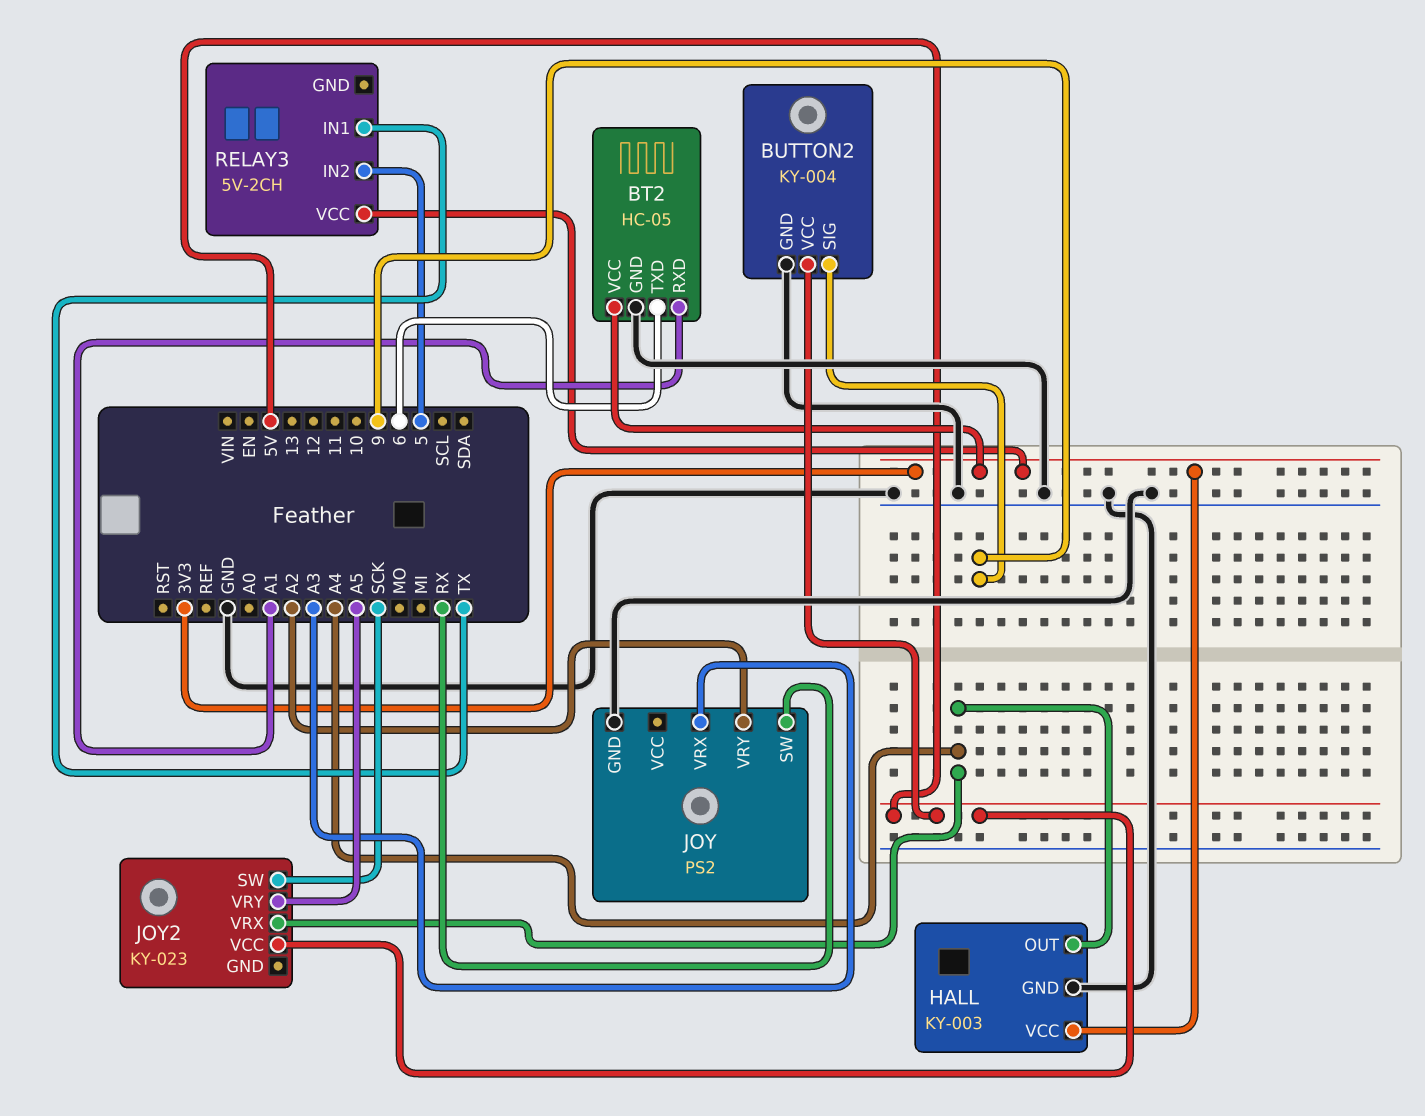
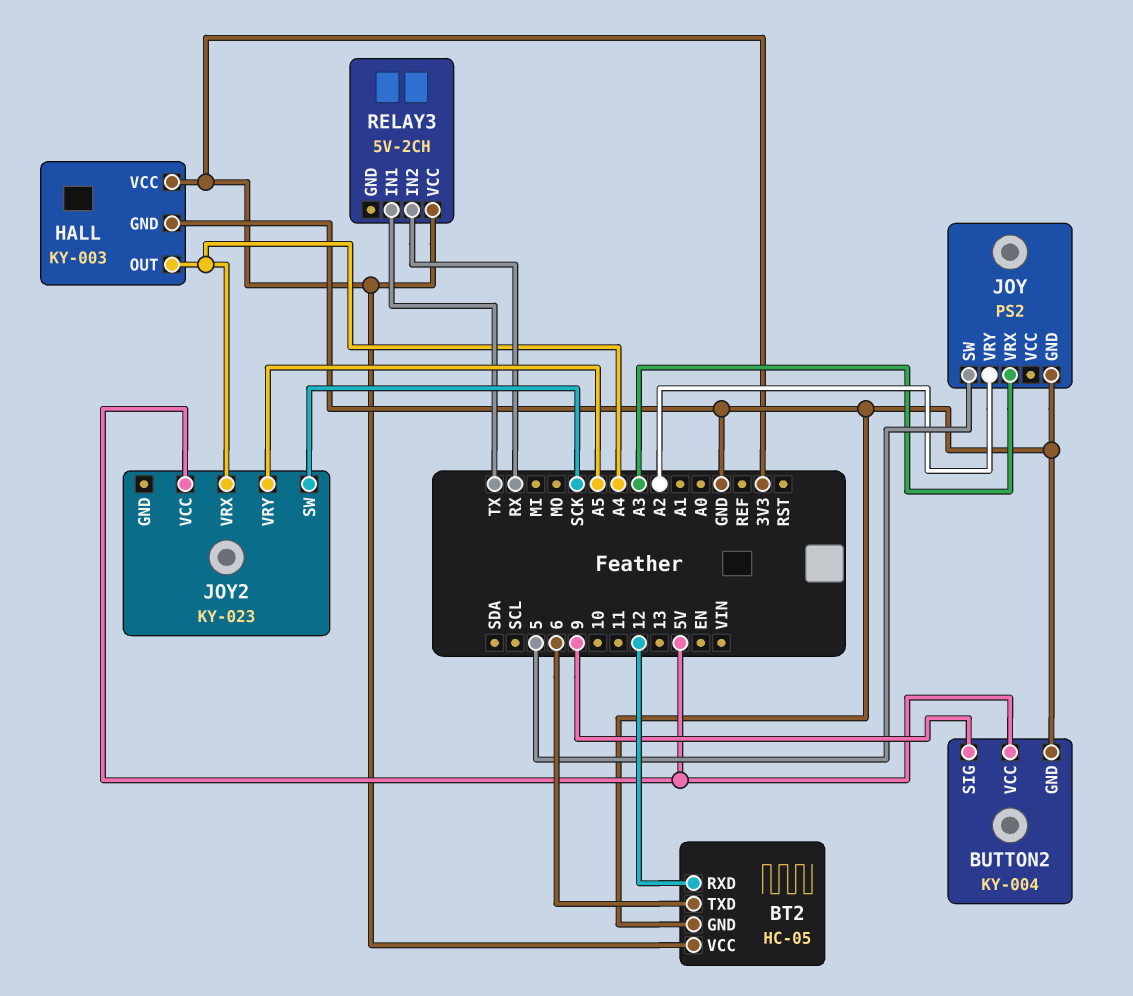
BT2 pin RXD: A1 -> 12
JOY pin SW: RX -> 5
RELAY3 pin IN2: 5 -> RX

